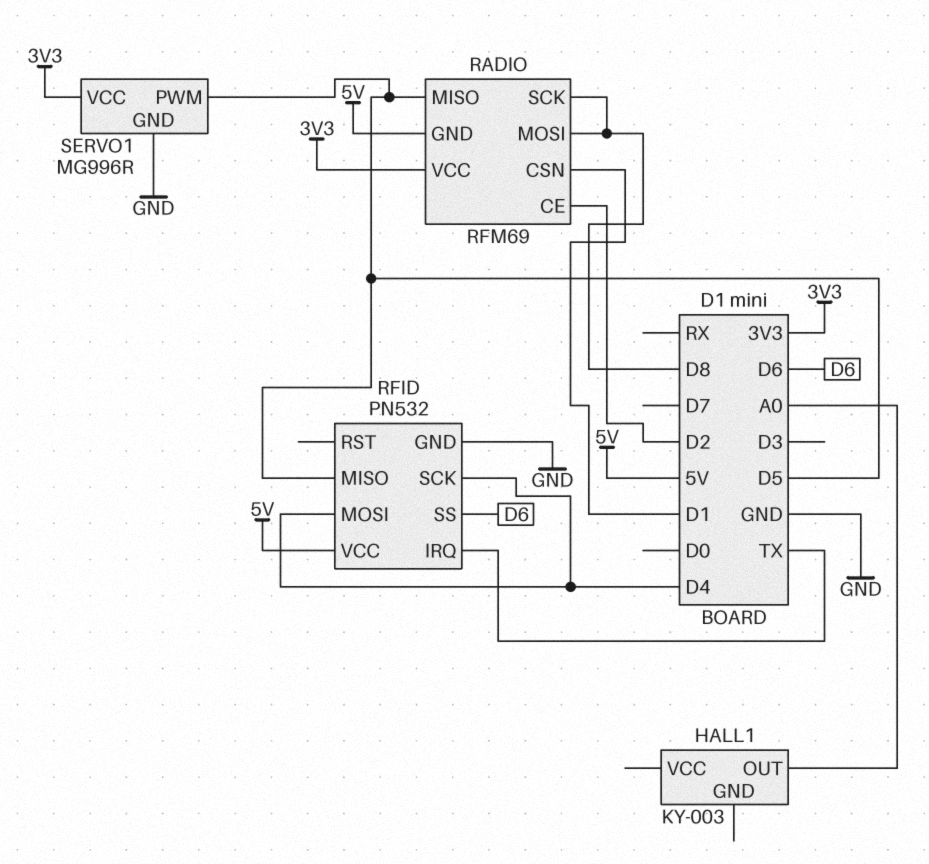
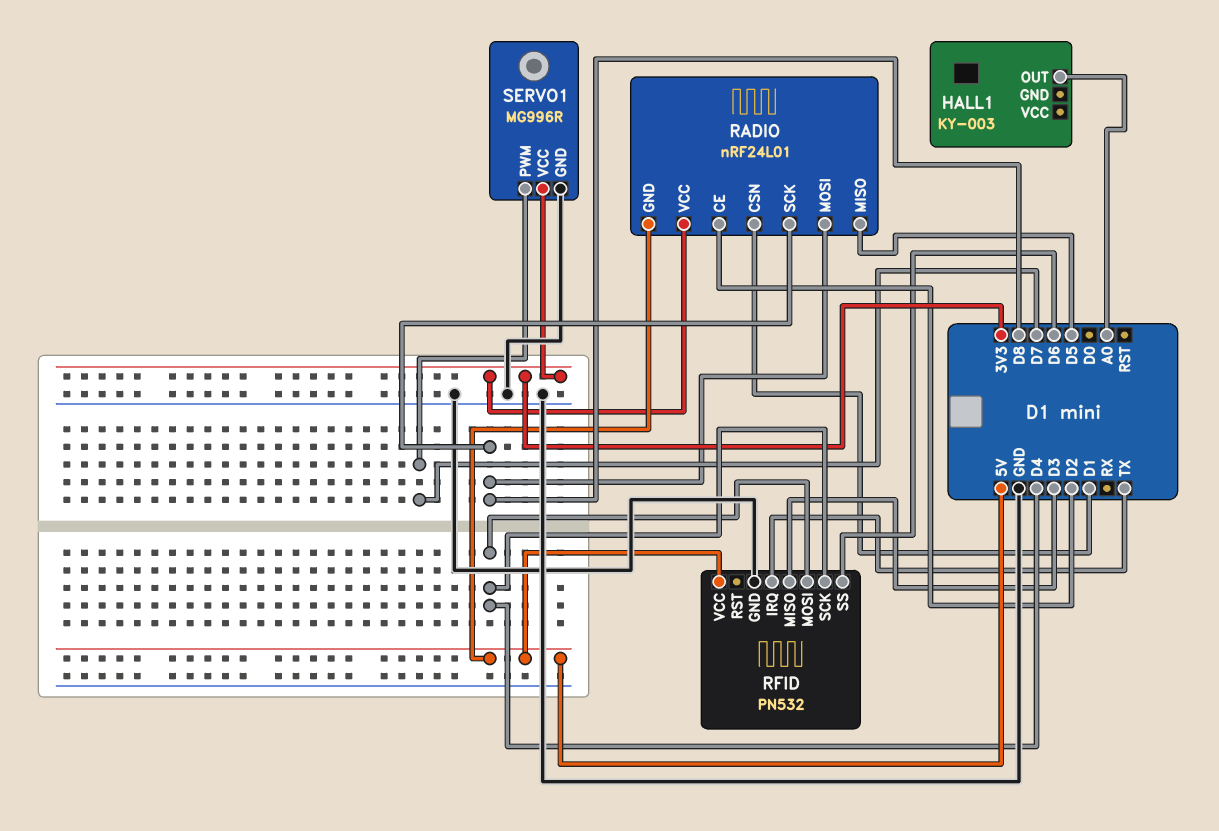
RADIO: RFM69 -> nRF24L01
RFID pin MISO: D5 -> D3
SERVO1 pin PWM: D5 -> D7

